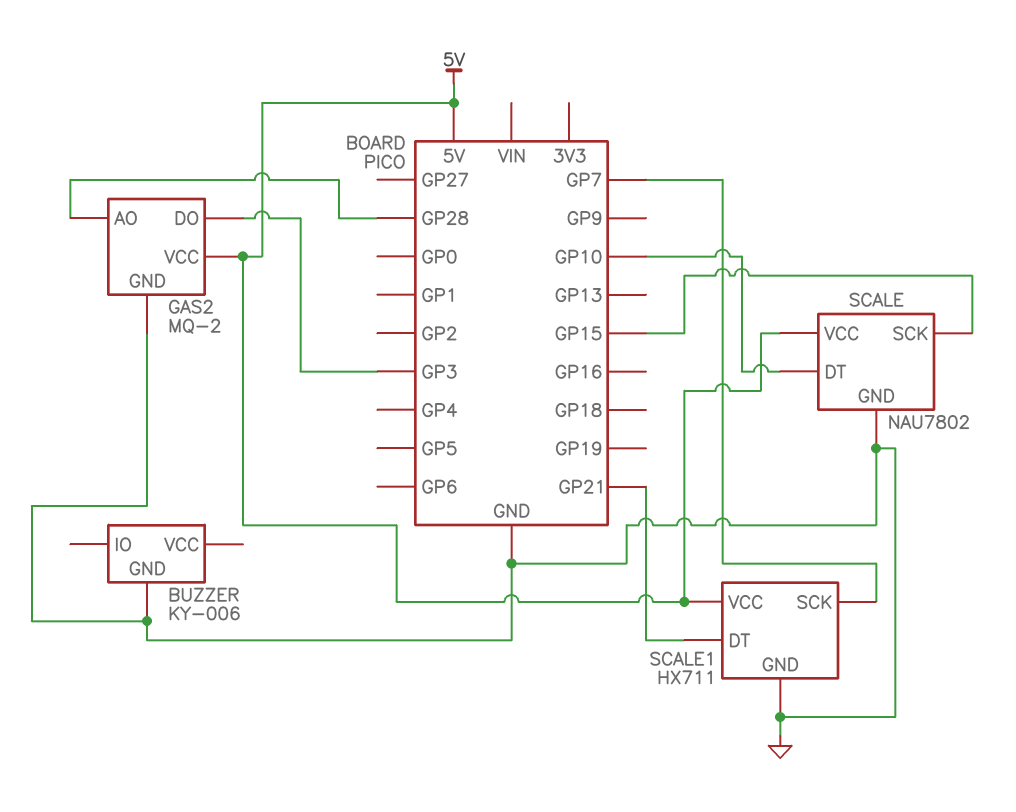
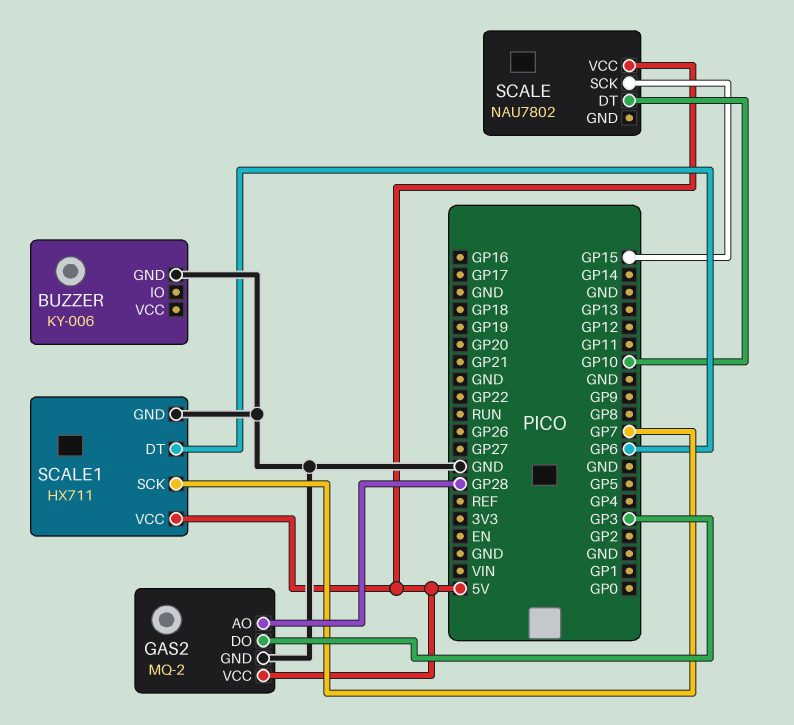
SCALE pin GND: GND -> none
SCALE1 pin DT: GP21 -> GP6

